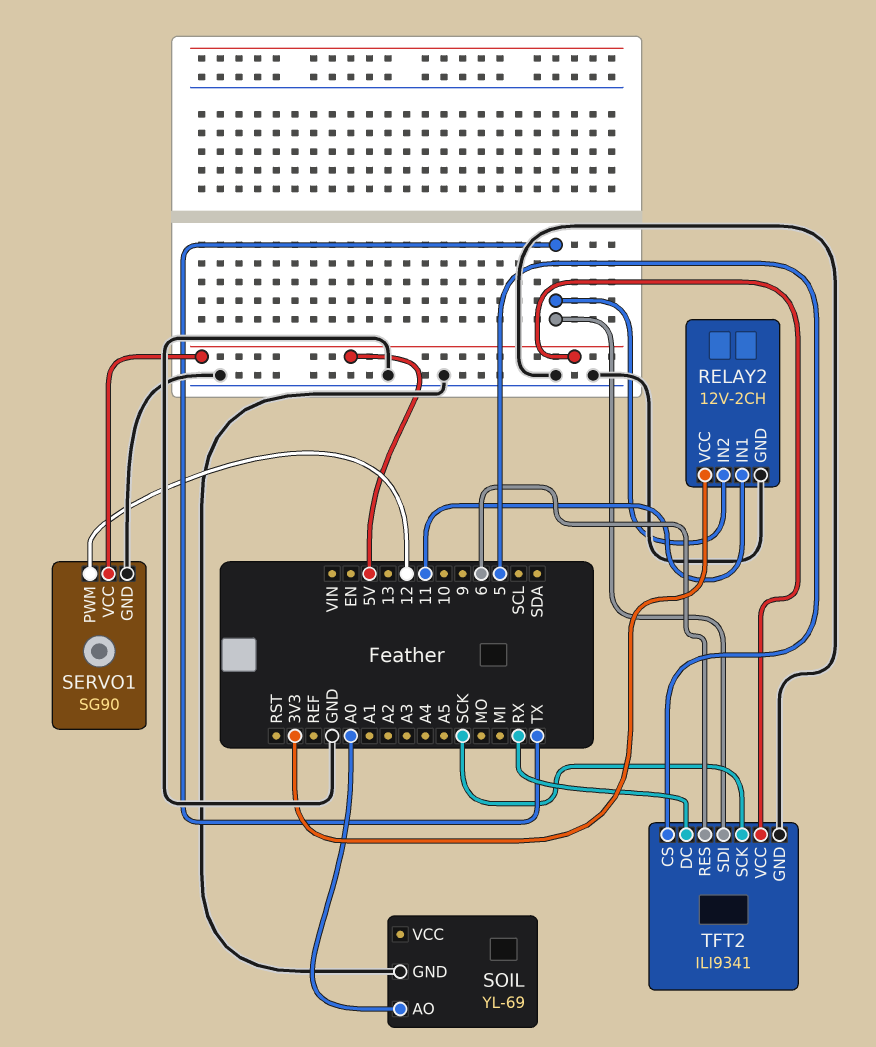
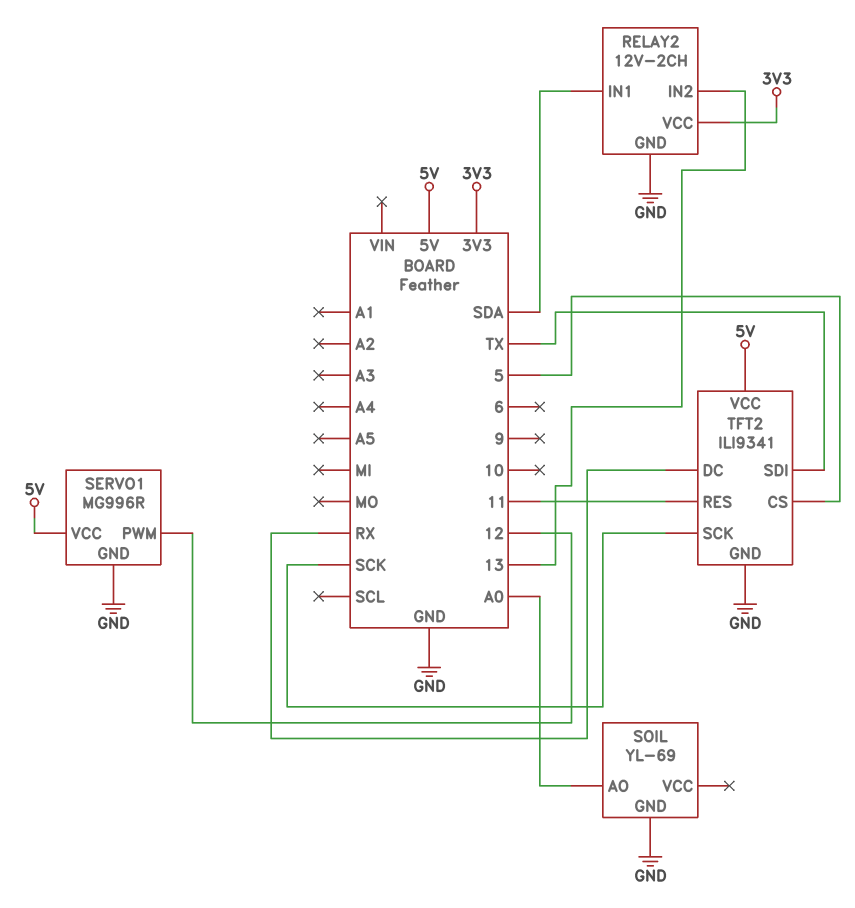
RELAY2 pin IN1: 11 -> SDA
RELAY2 pin IN2: TX -> 13
SERVO1: SG90 -> MG996R
TFT2 pin RES: 6 -> 11

